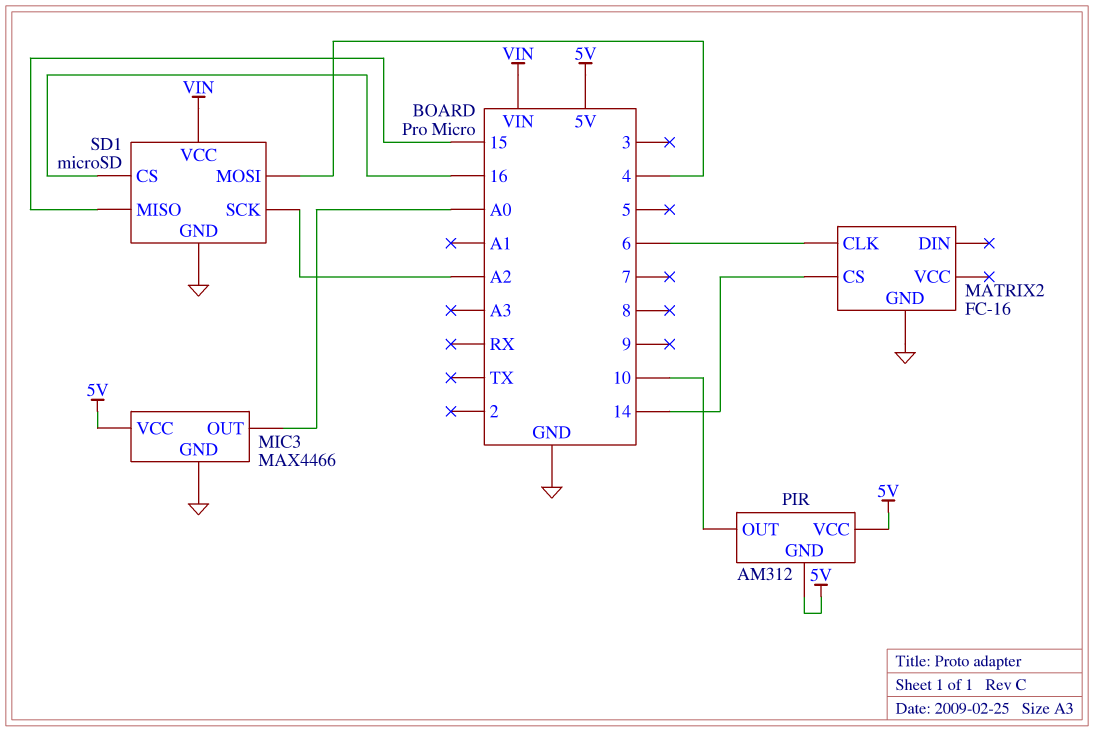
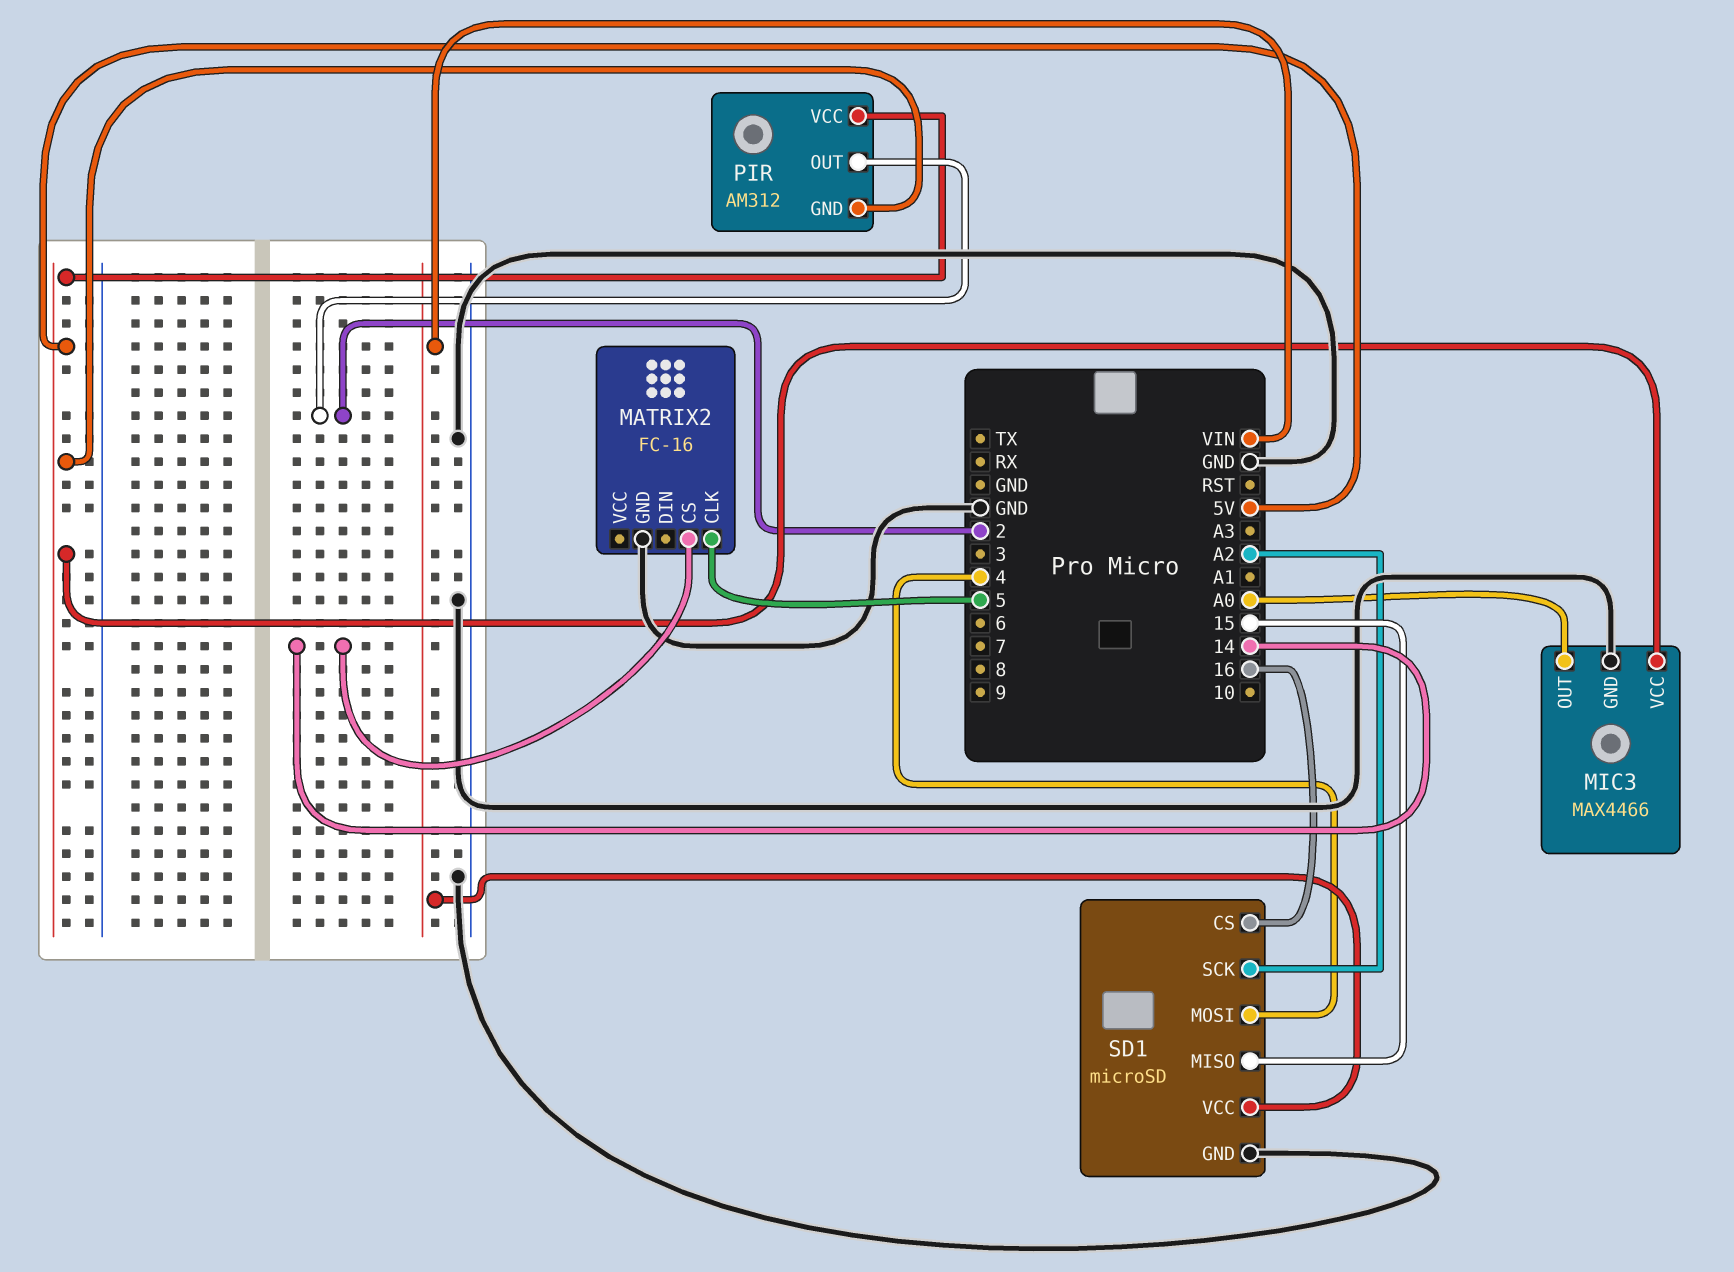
MATRIX2 pin CLK: 6 -> 5
PIR pin OUT: 10 -> 2

